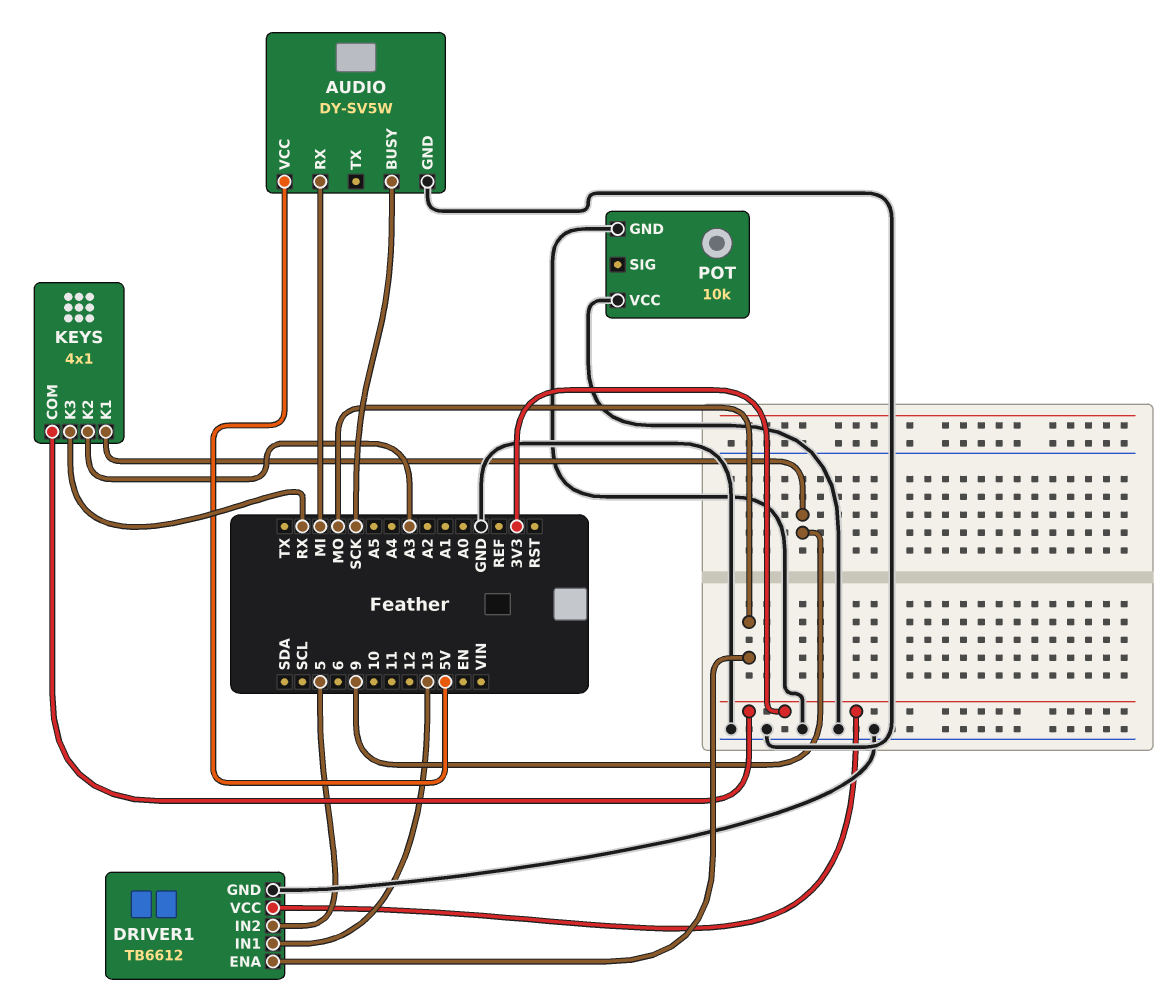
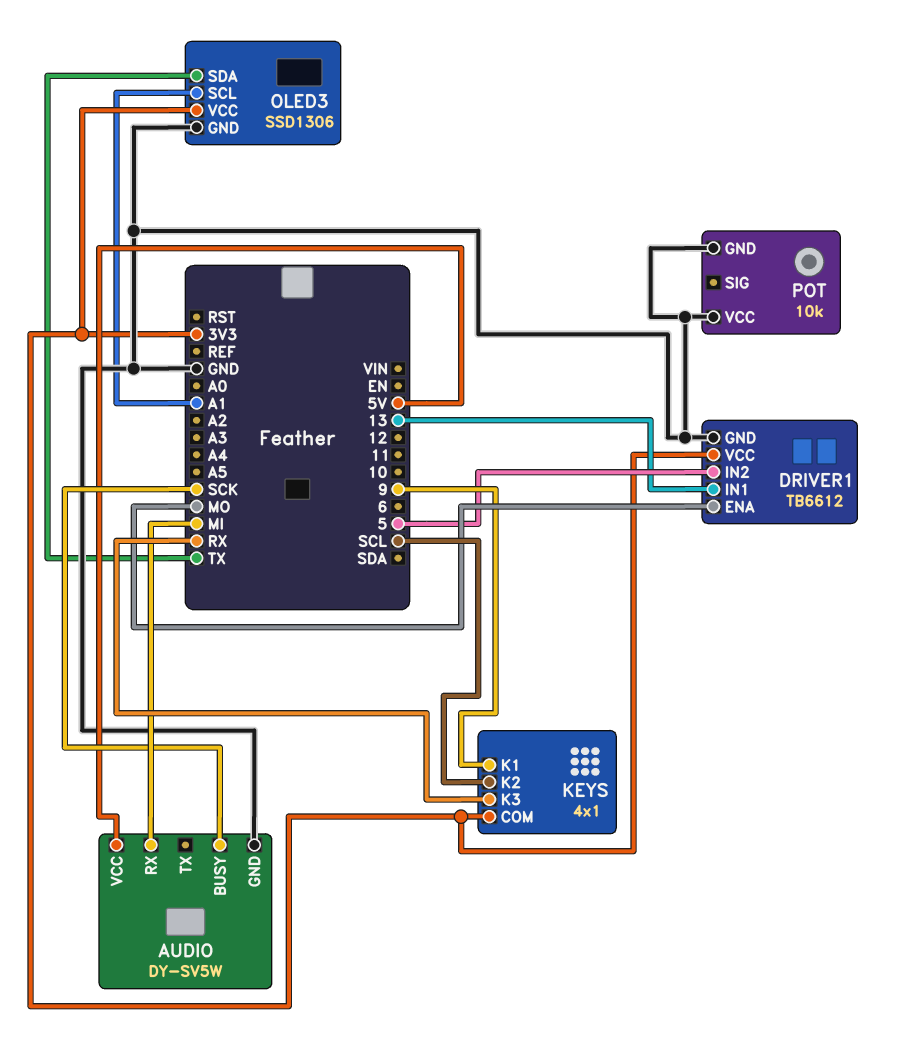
KEYS pin K2: A3 -> SCL
OLED3: none -> SSD1306
OLED3 pin GND: none -> GND
OLED3 pin SCL: none -> A1
OLED3 pin SDA: none -> TX
OLED3 pin VCC: none -> 3V3

